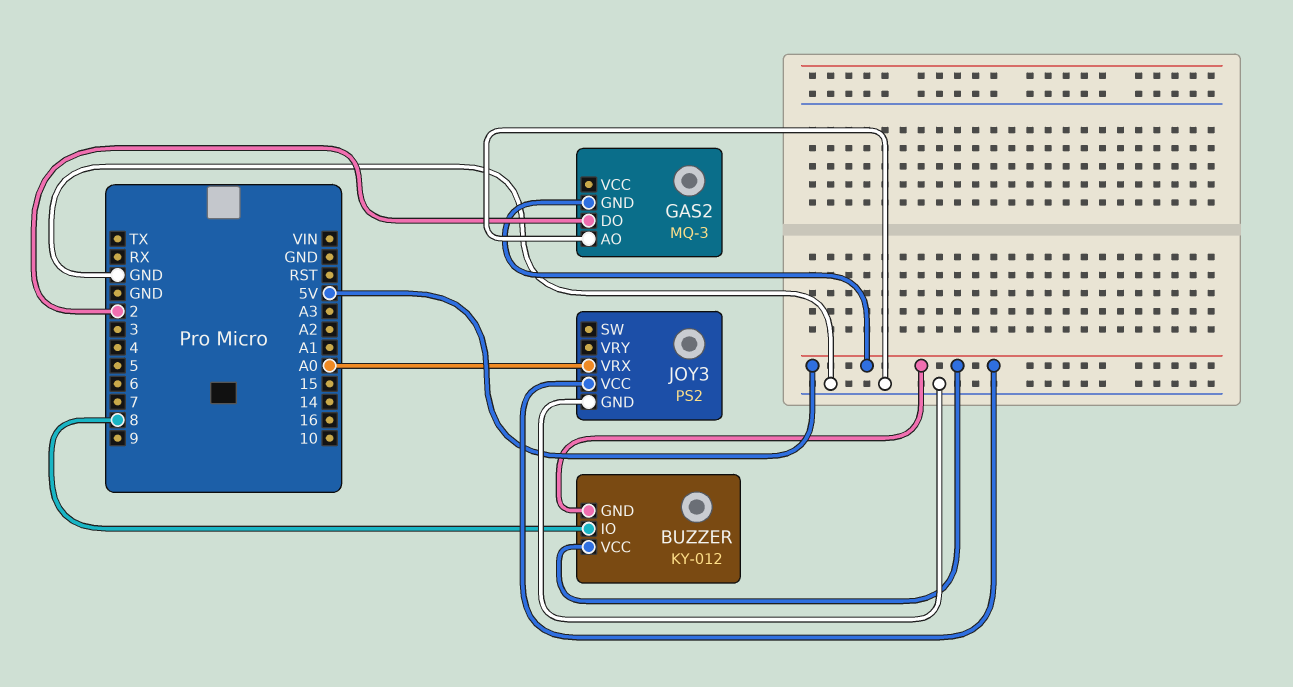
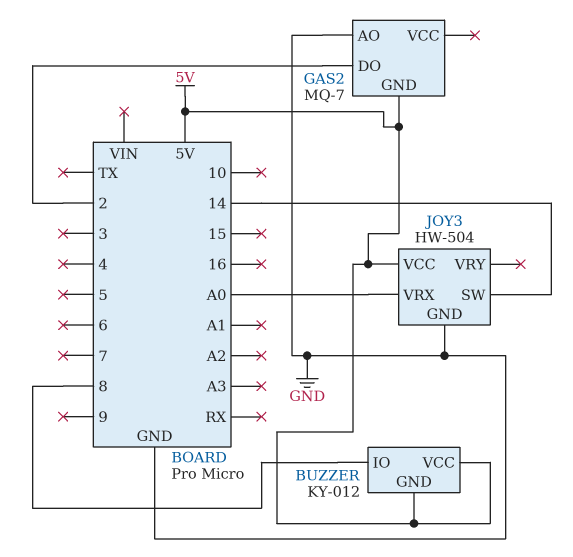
GAS2: MQ-3 -> MQ-7
JOY3: PS2 -> HW-504
JOY3 pin SW: none -> 14

